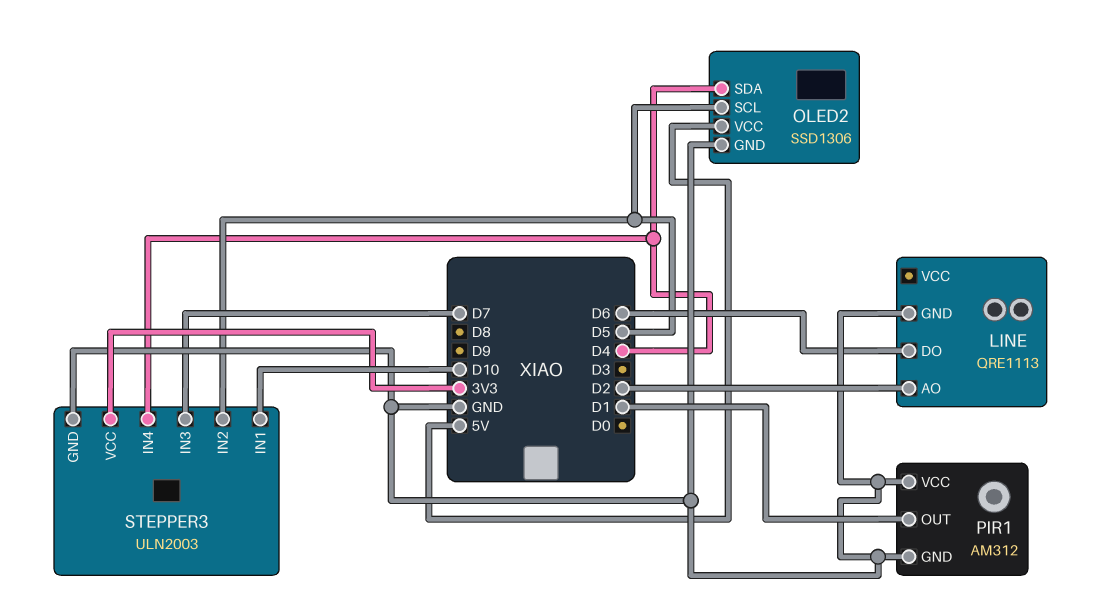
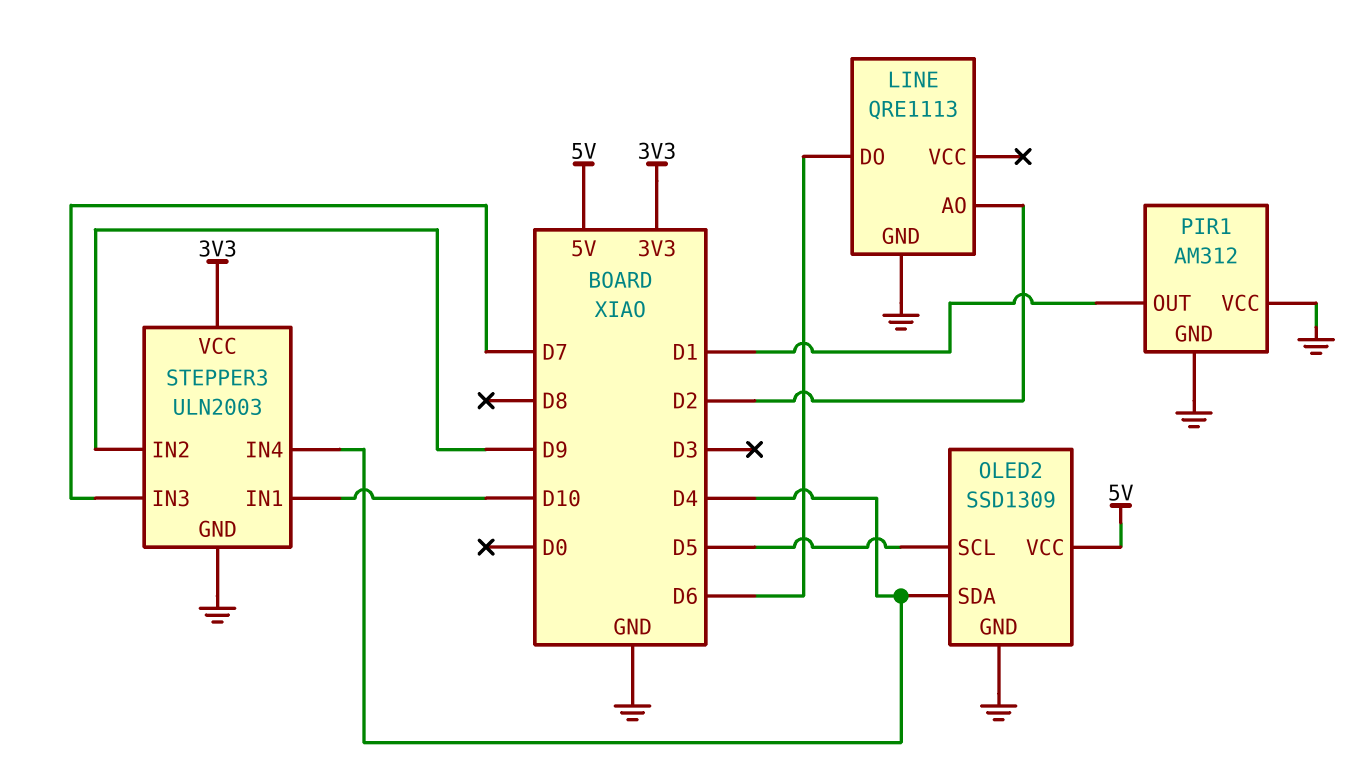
OLED2: SSD1306 -> SSD1309
STEPPER3 pin IN2: D5 -> D9

